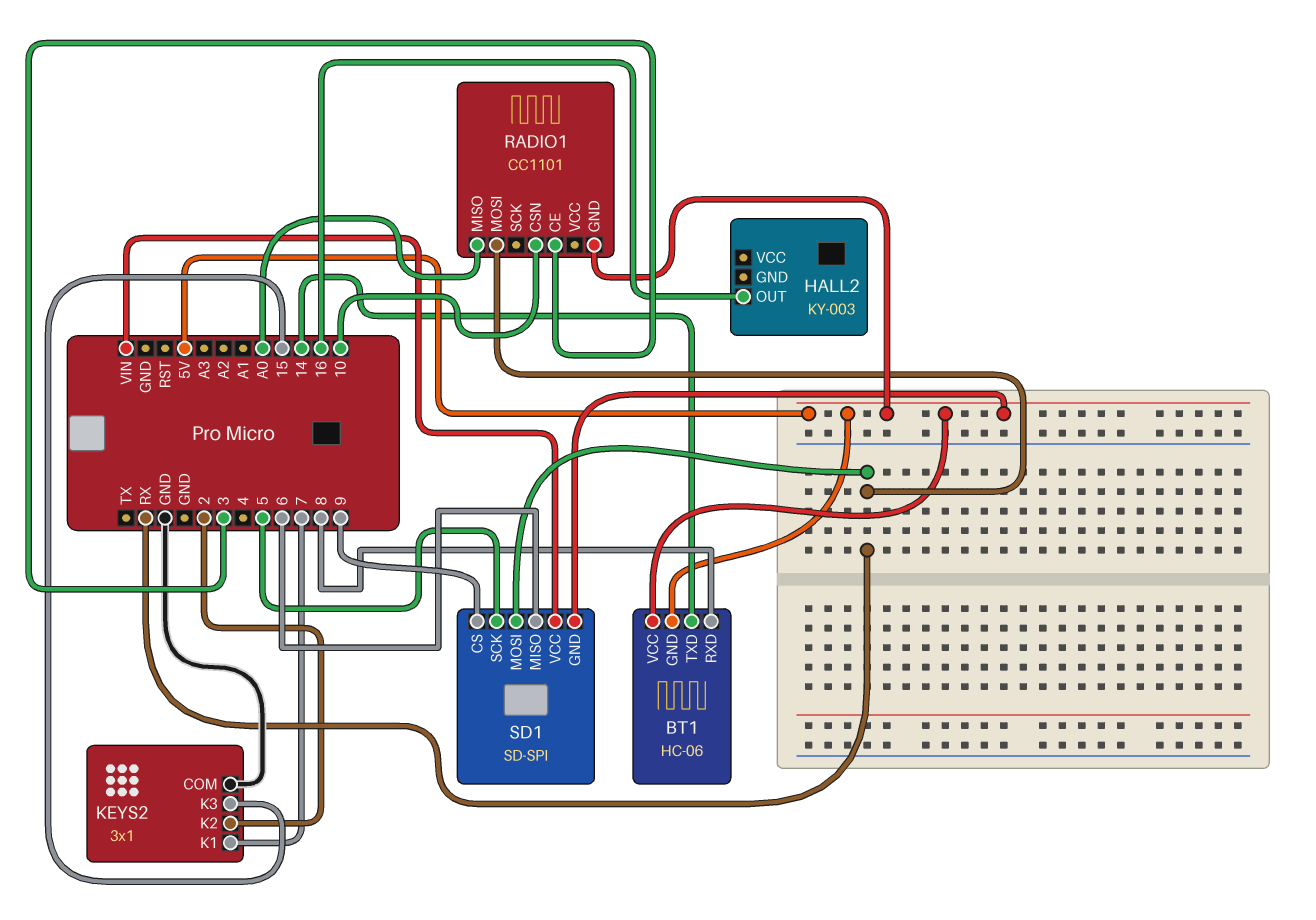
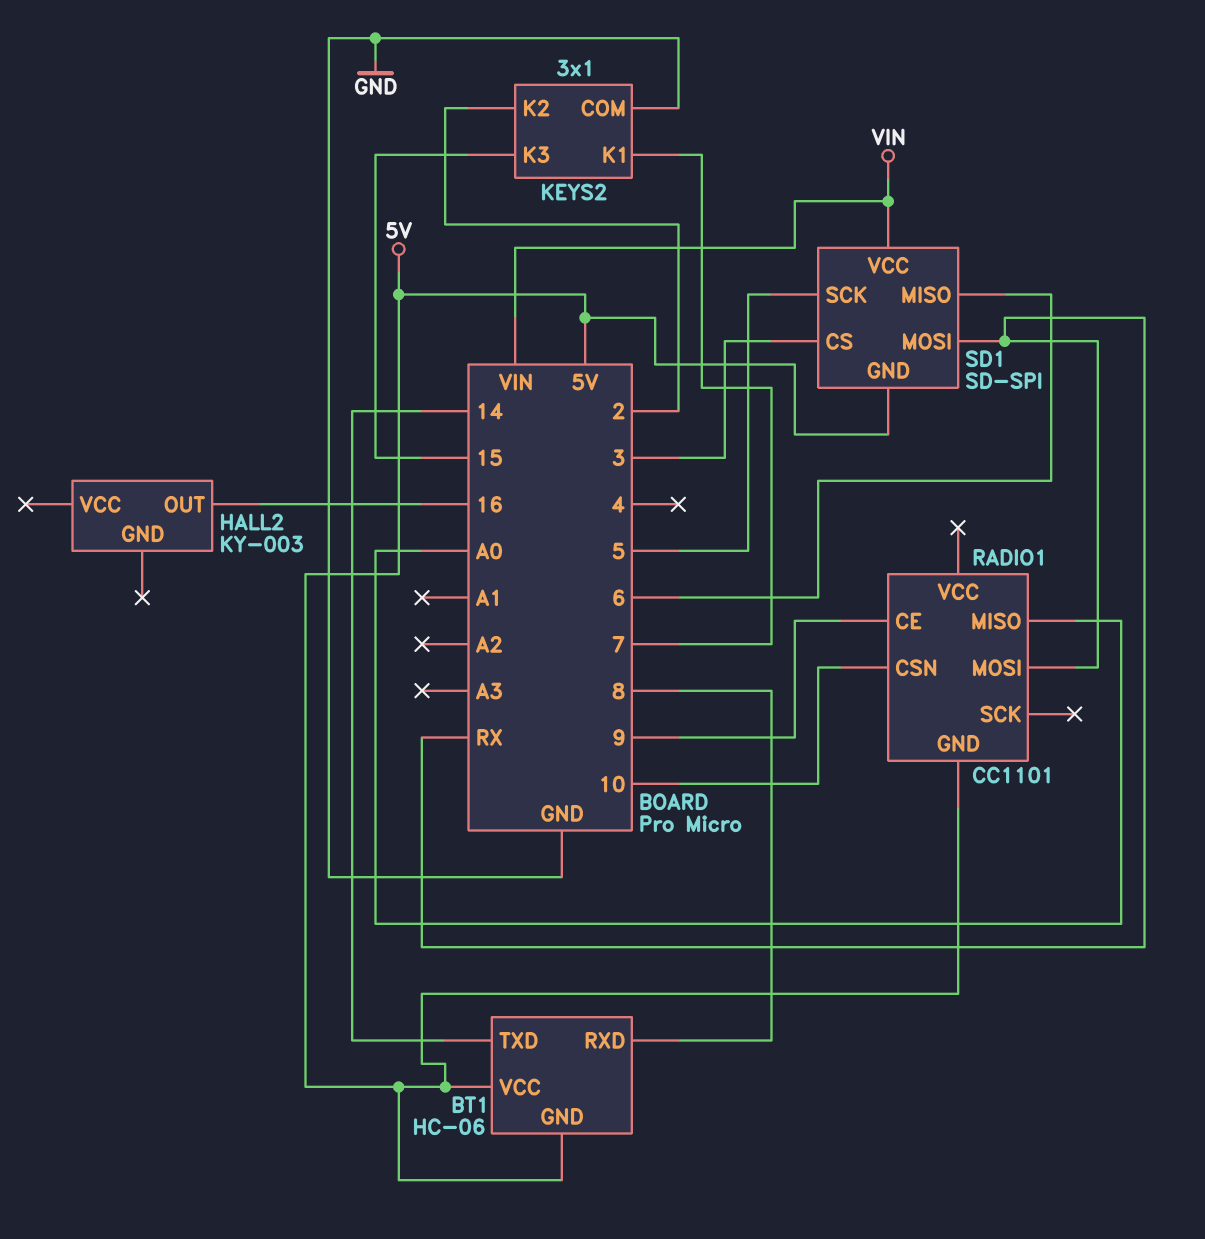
RADIO1 pin CE: 3 -> 9
SD1 pin CS: 9 -> 3

